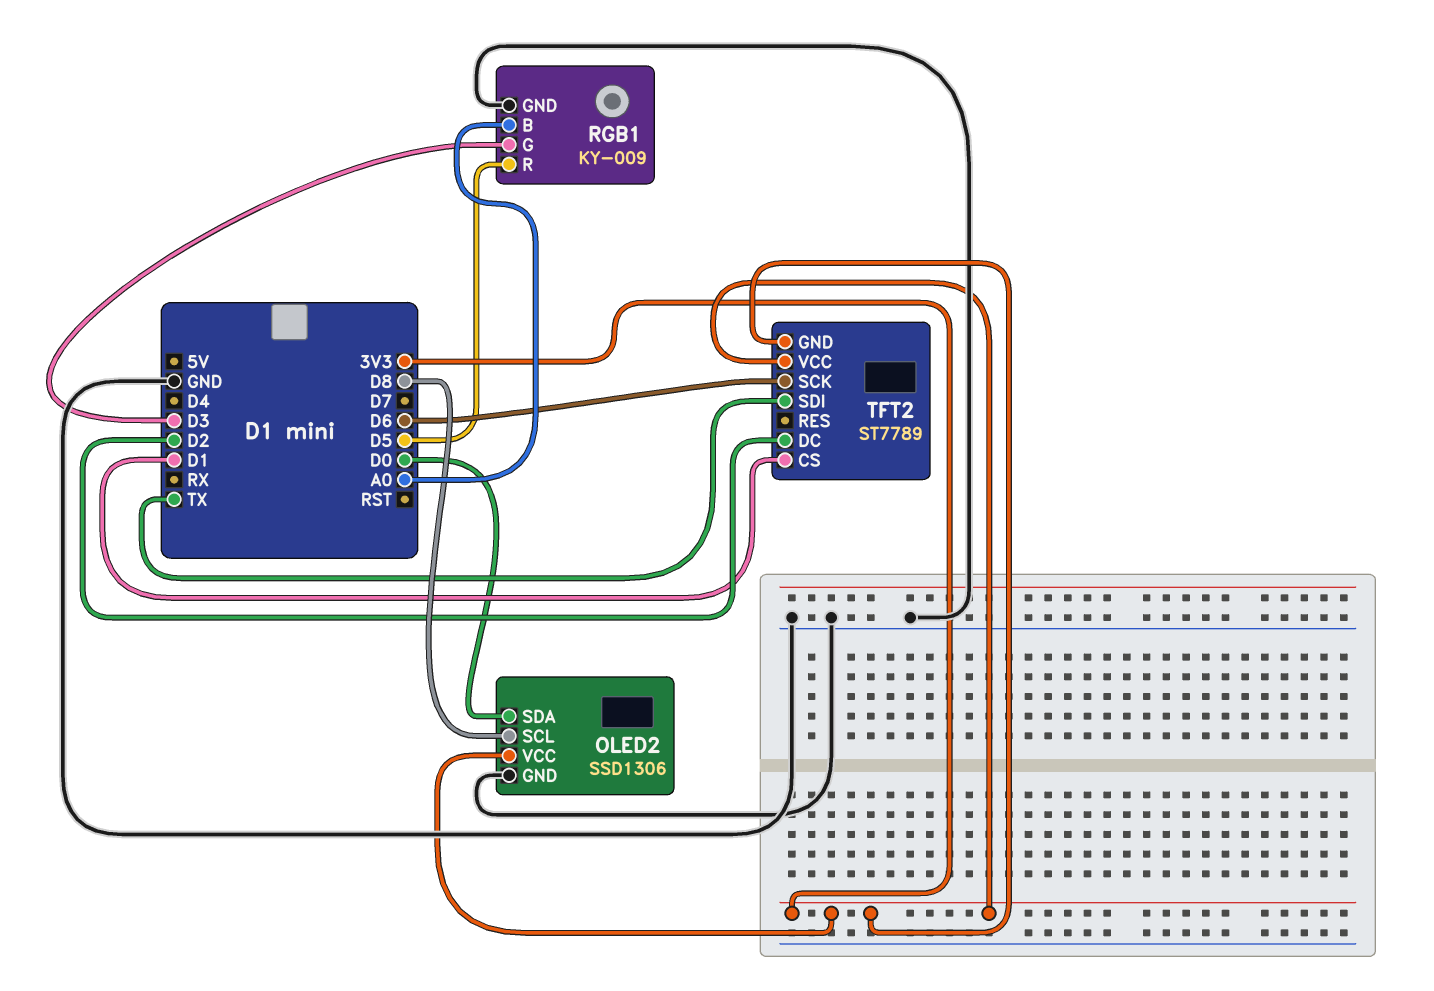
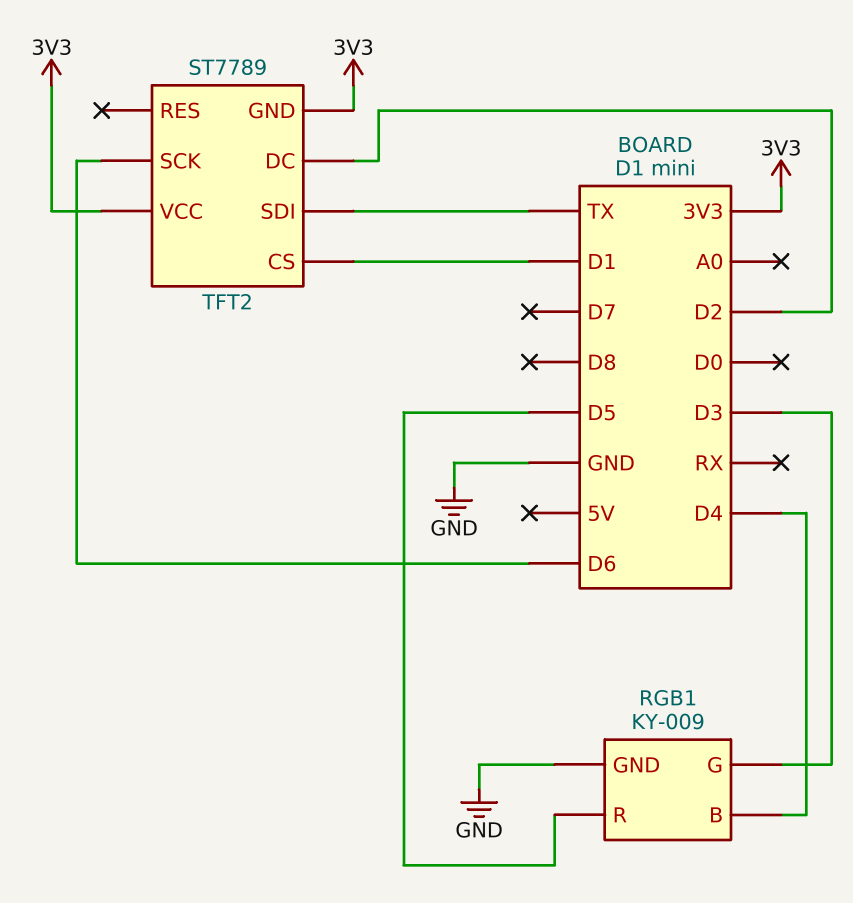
OLED2: SSD1306 -> none
OLED2 pin GND: GND -> none
OLED2 pin SCL: D8 -> none
OLED2 pin SDA: D0 -> none
OLED2 pin VCC: 3V3 -> none
RGB1 pin B: A0 -> D4

